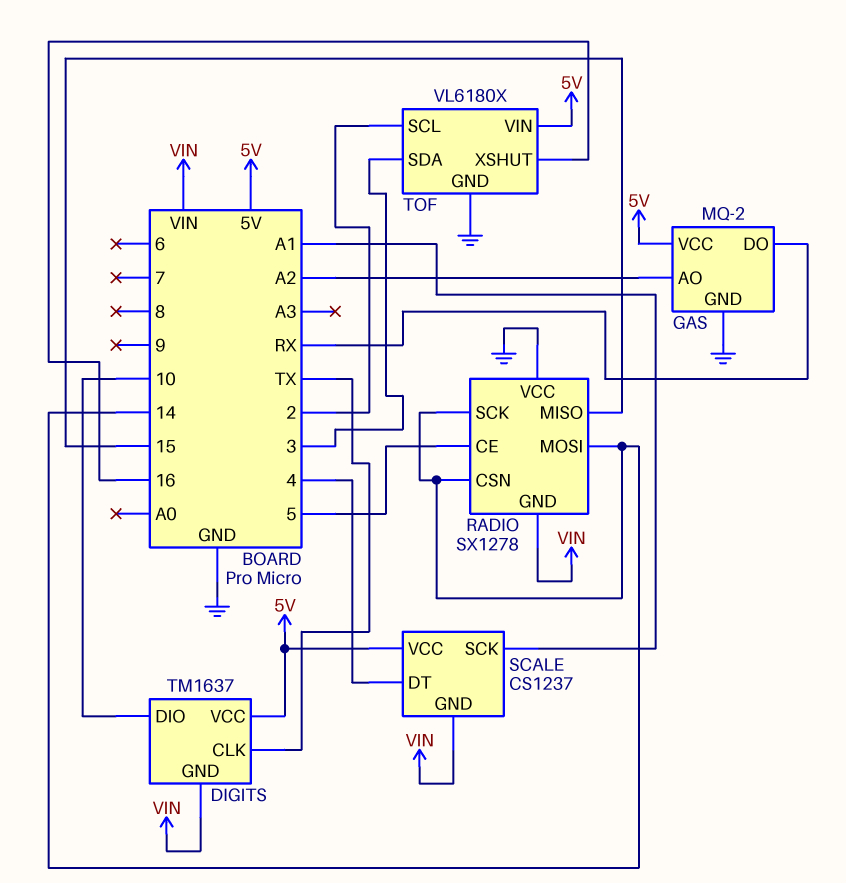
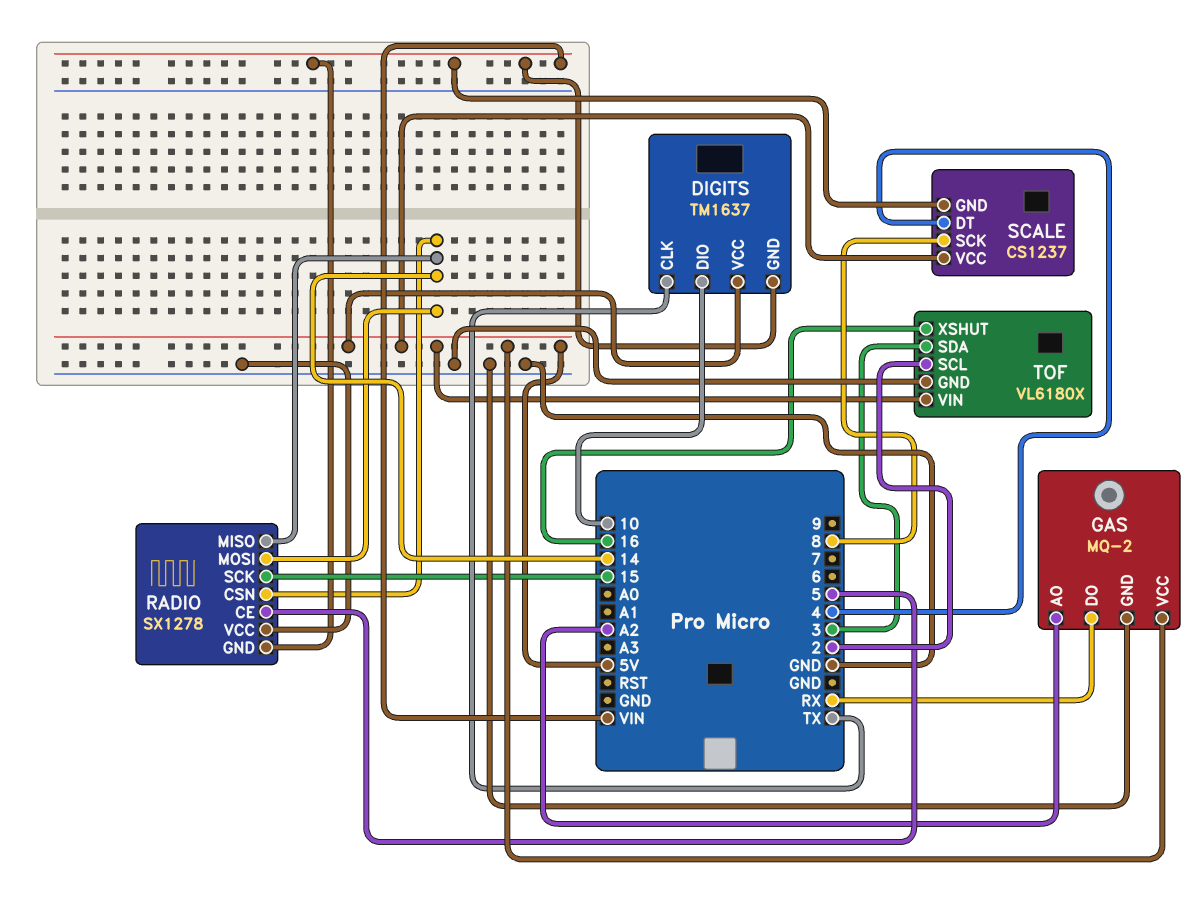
RADIO pin MISO: 15 -> 14
RADIO pin SCK: 14 -> 15
SCALE pin SCK: A1 -> 8

